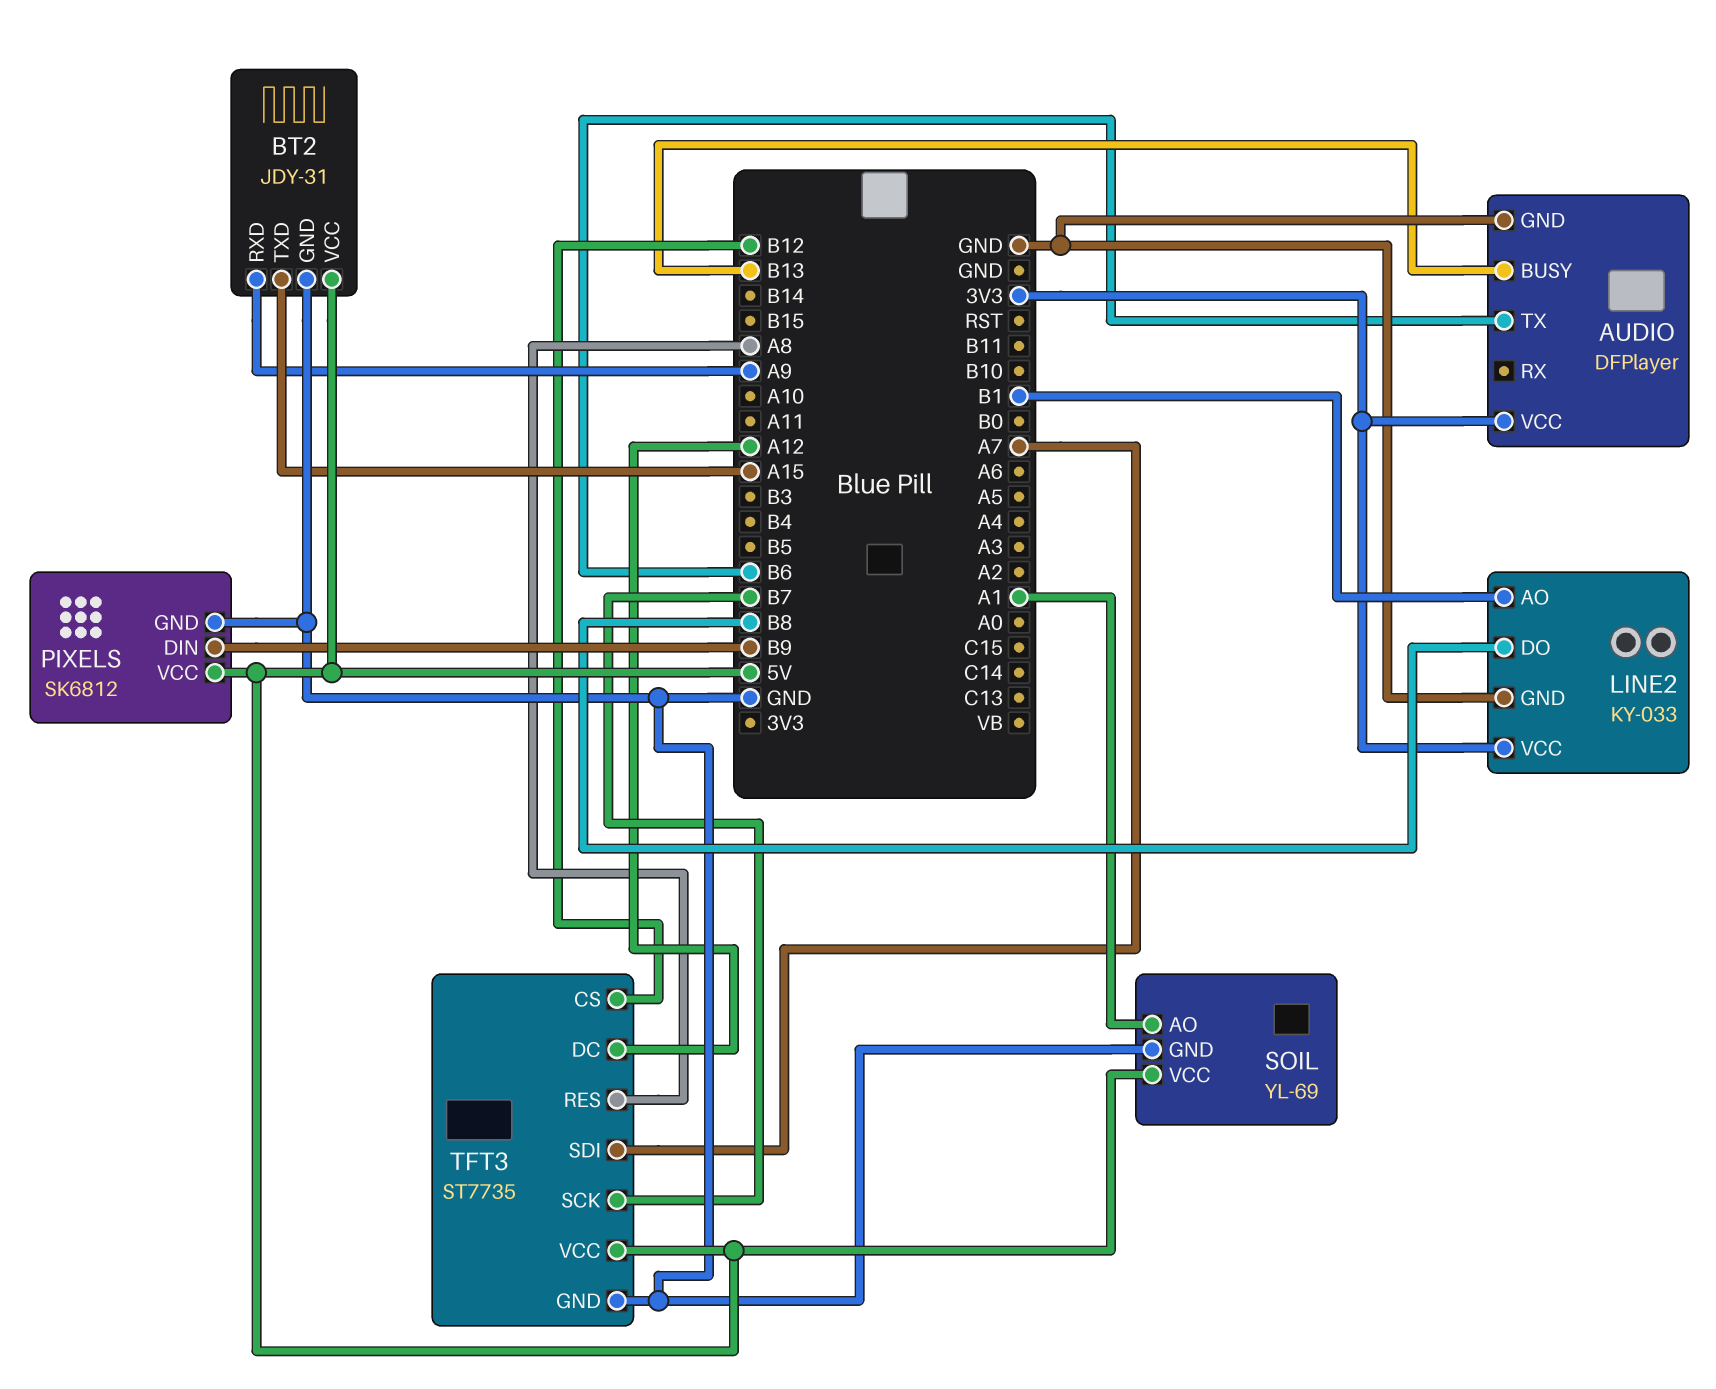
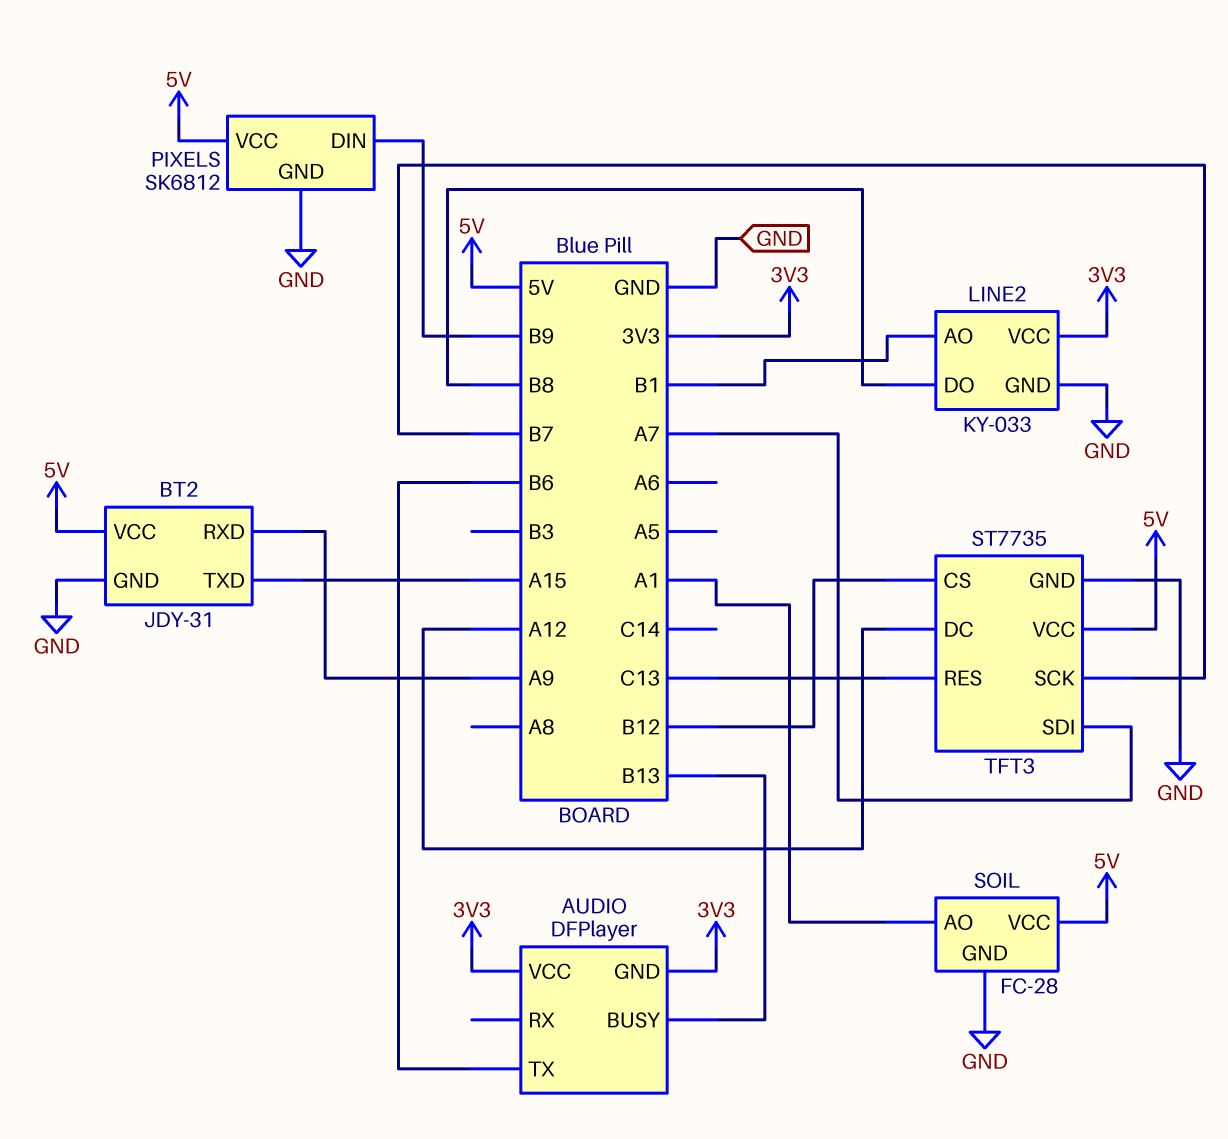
AUDIO pin GND: GND -> 3V3
SOIL: YL-69 -> FC-28
TFT3 pin RES: A8 -> C13

